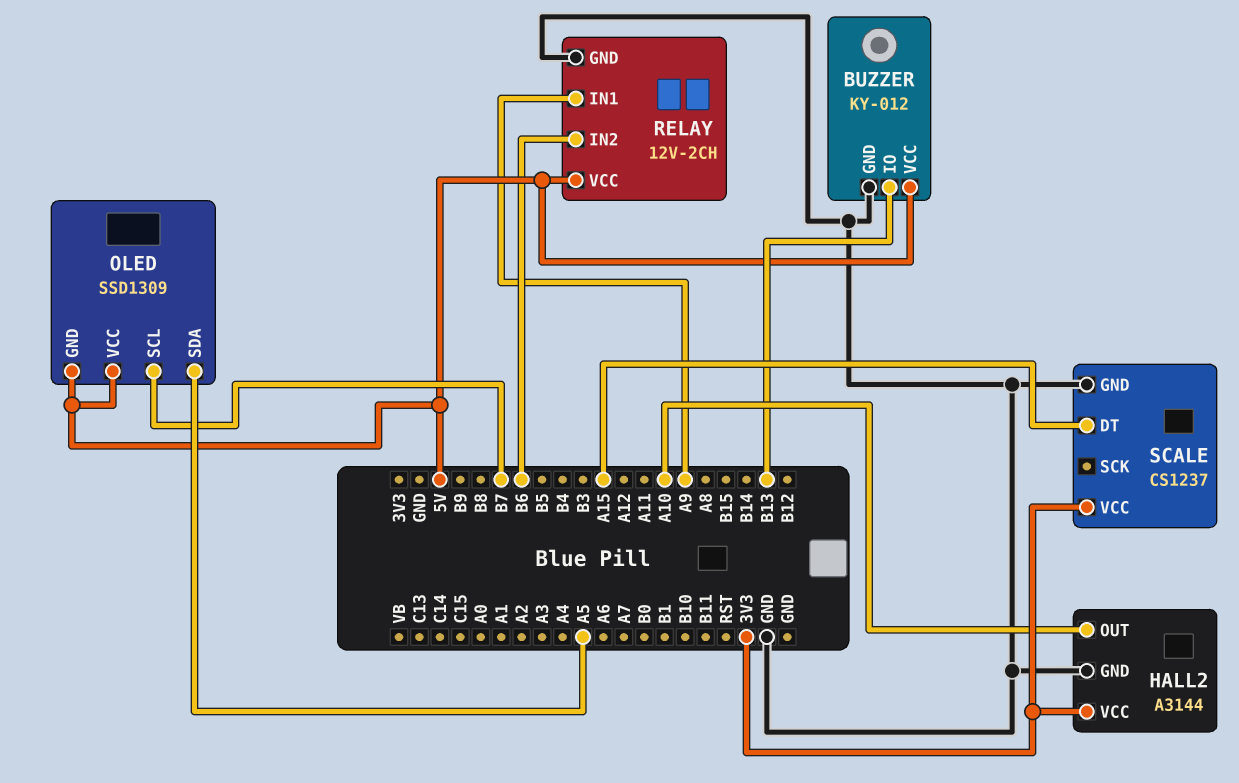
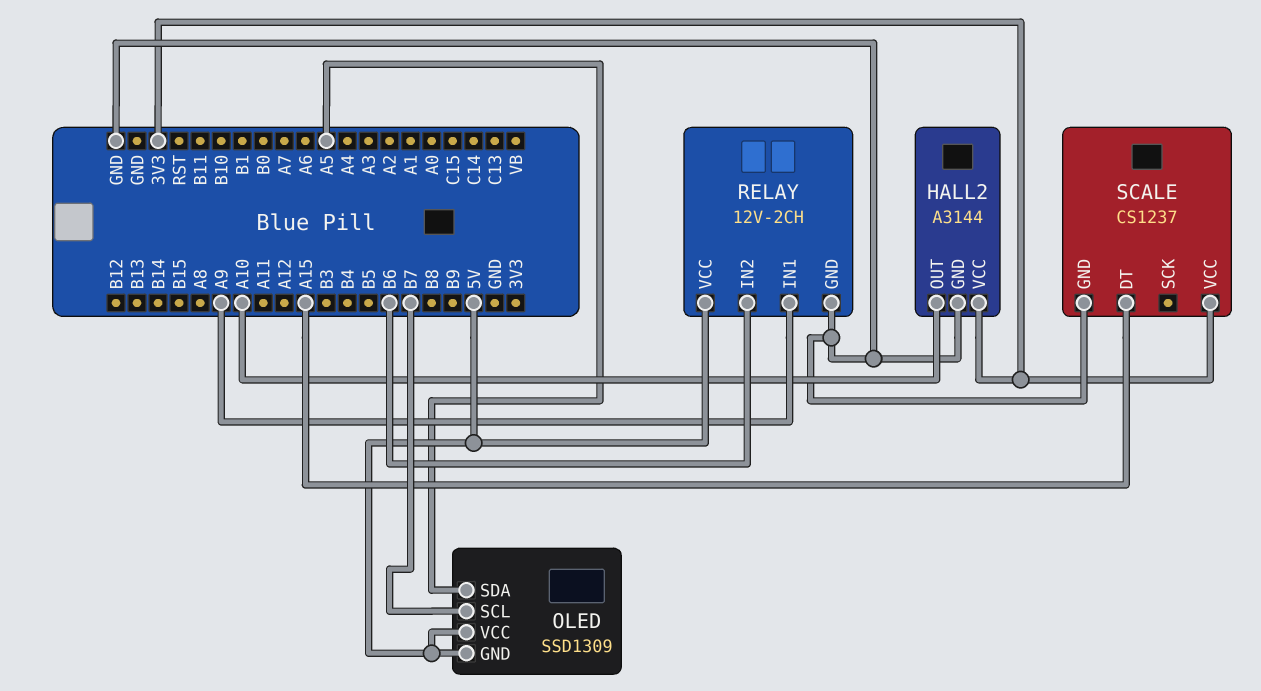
BUZZER: KY-012 -> none
BUZZER pin GND: GND -> none
BUZZER pin IO: B13 -> none
BUZZER pin VCC: 5V -> none

